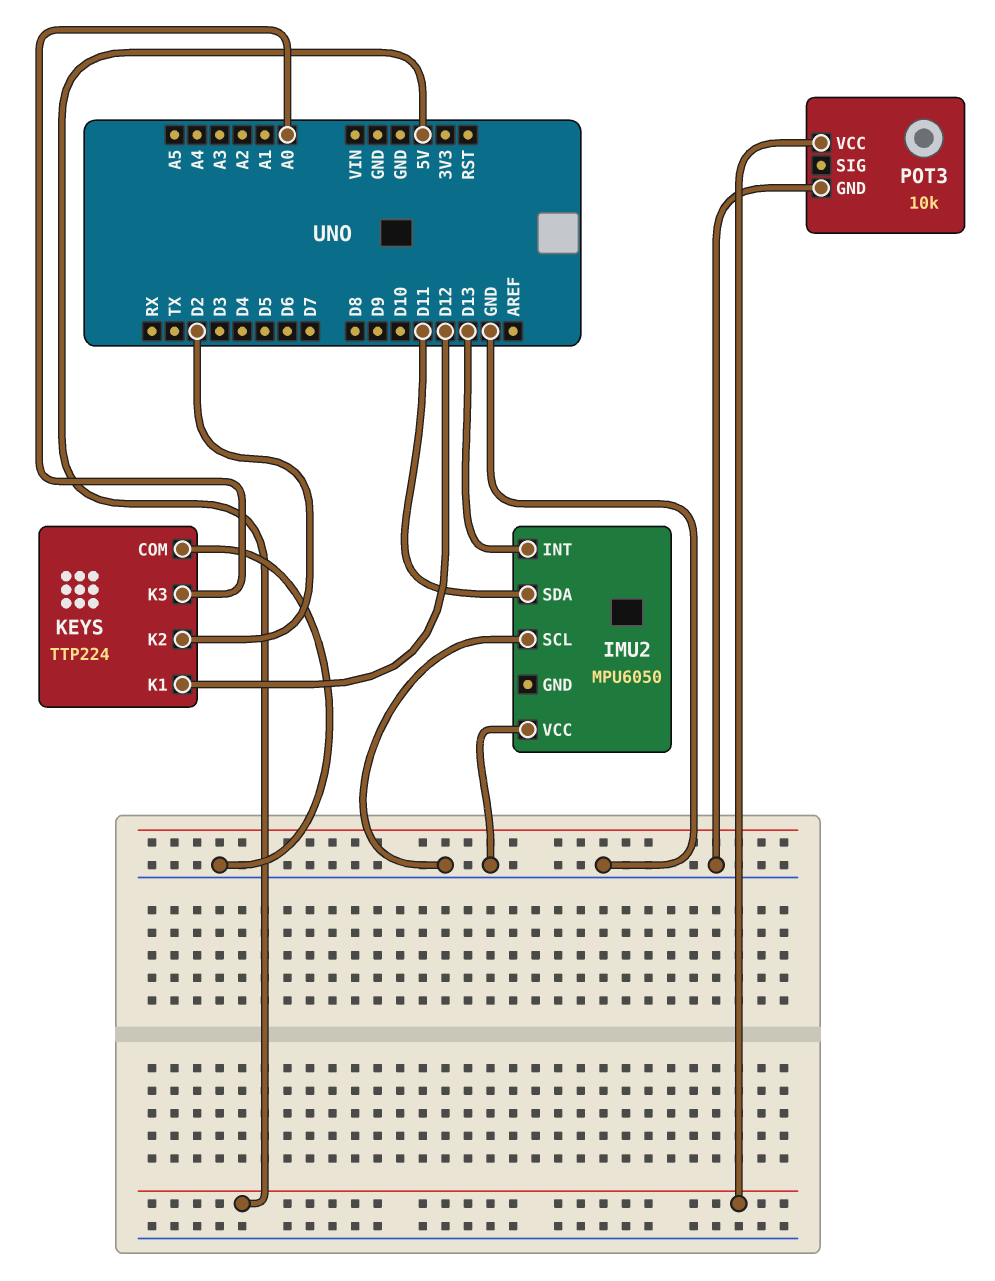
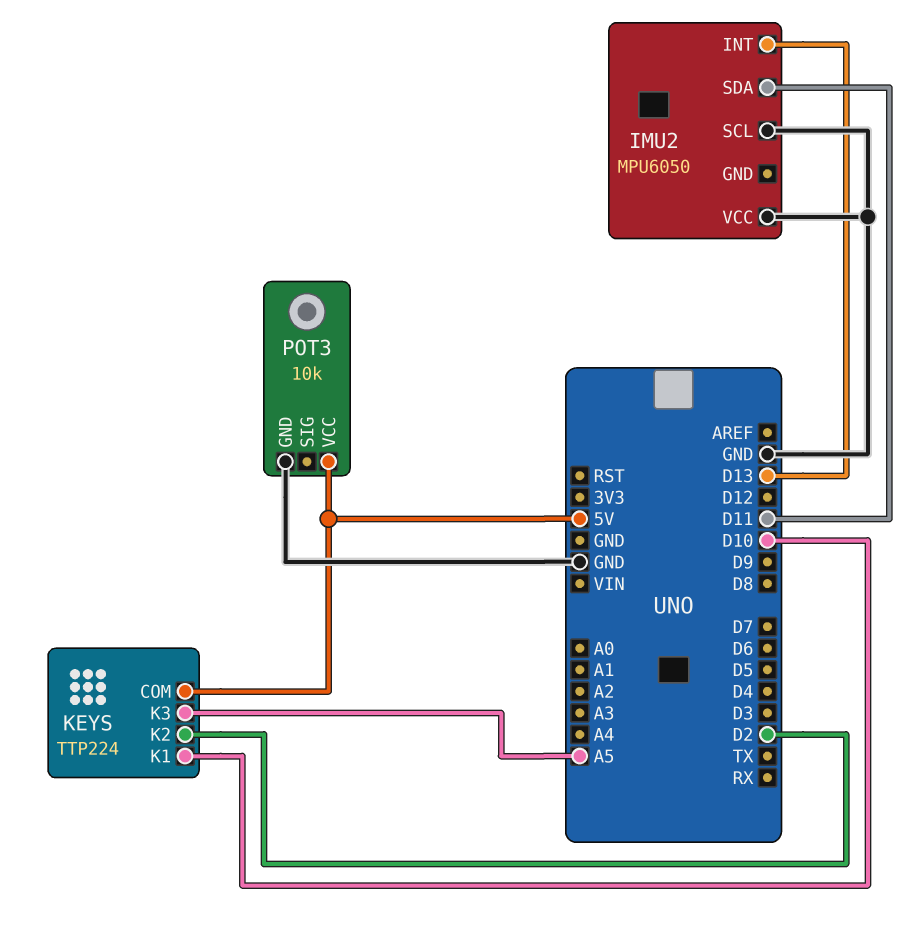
KEYS pin COM: GND -> 5V
KEYS pin K1: D12 -> D10
KEYS pin K3: A0 -> A5

